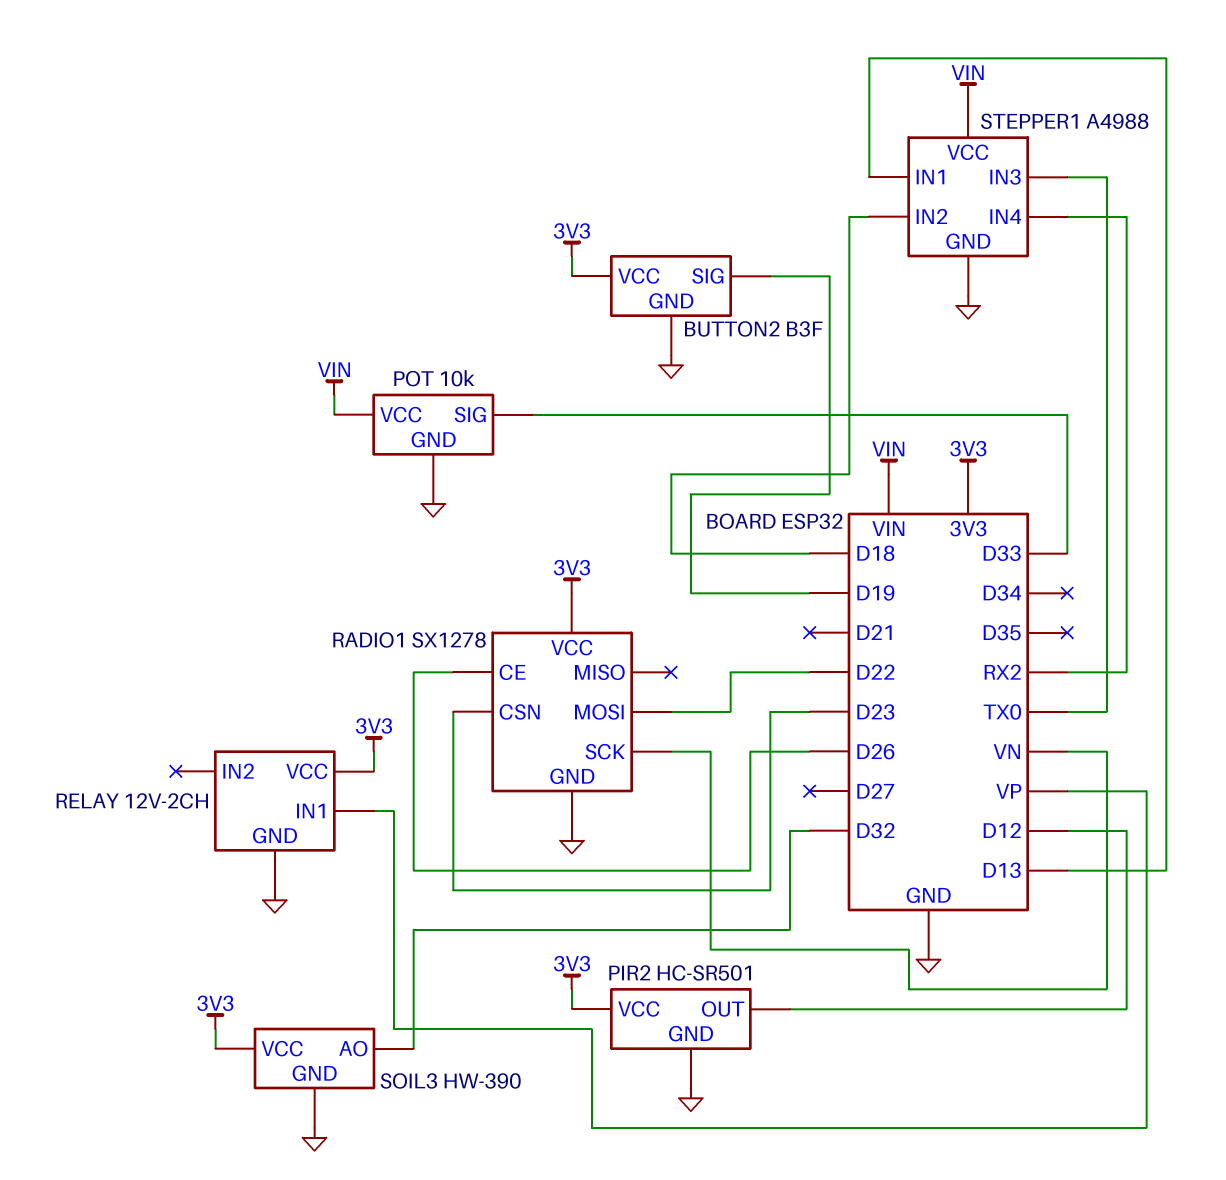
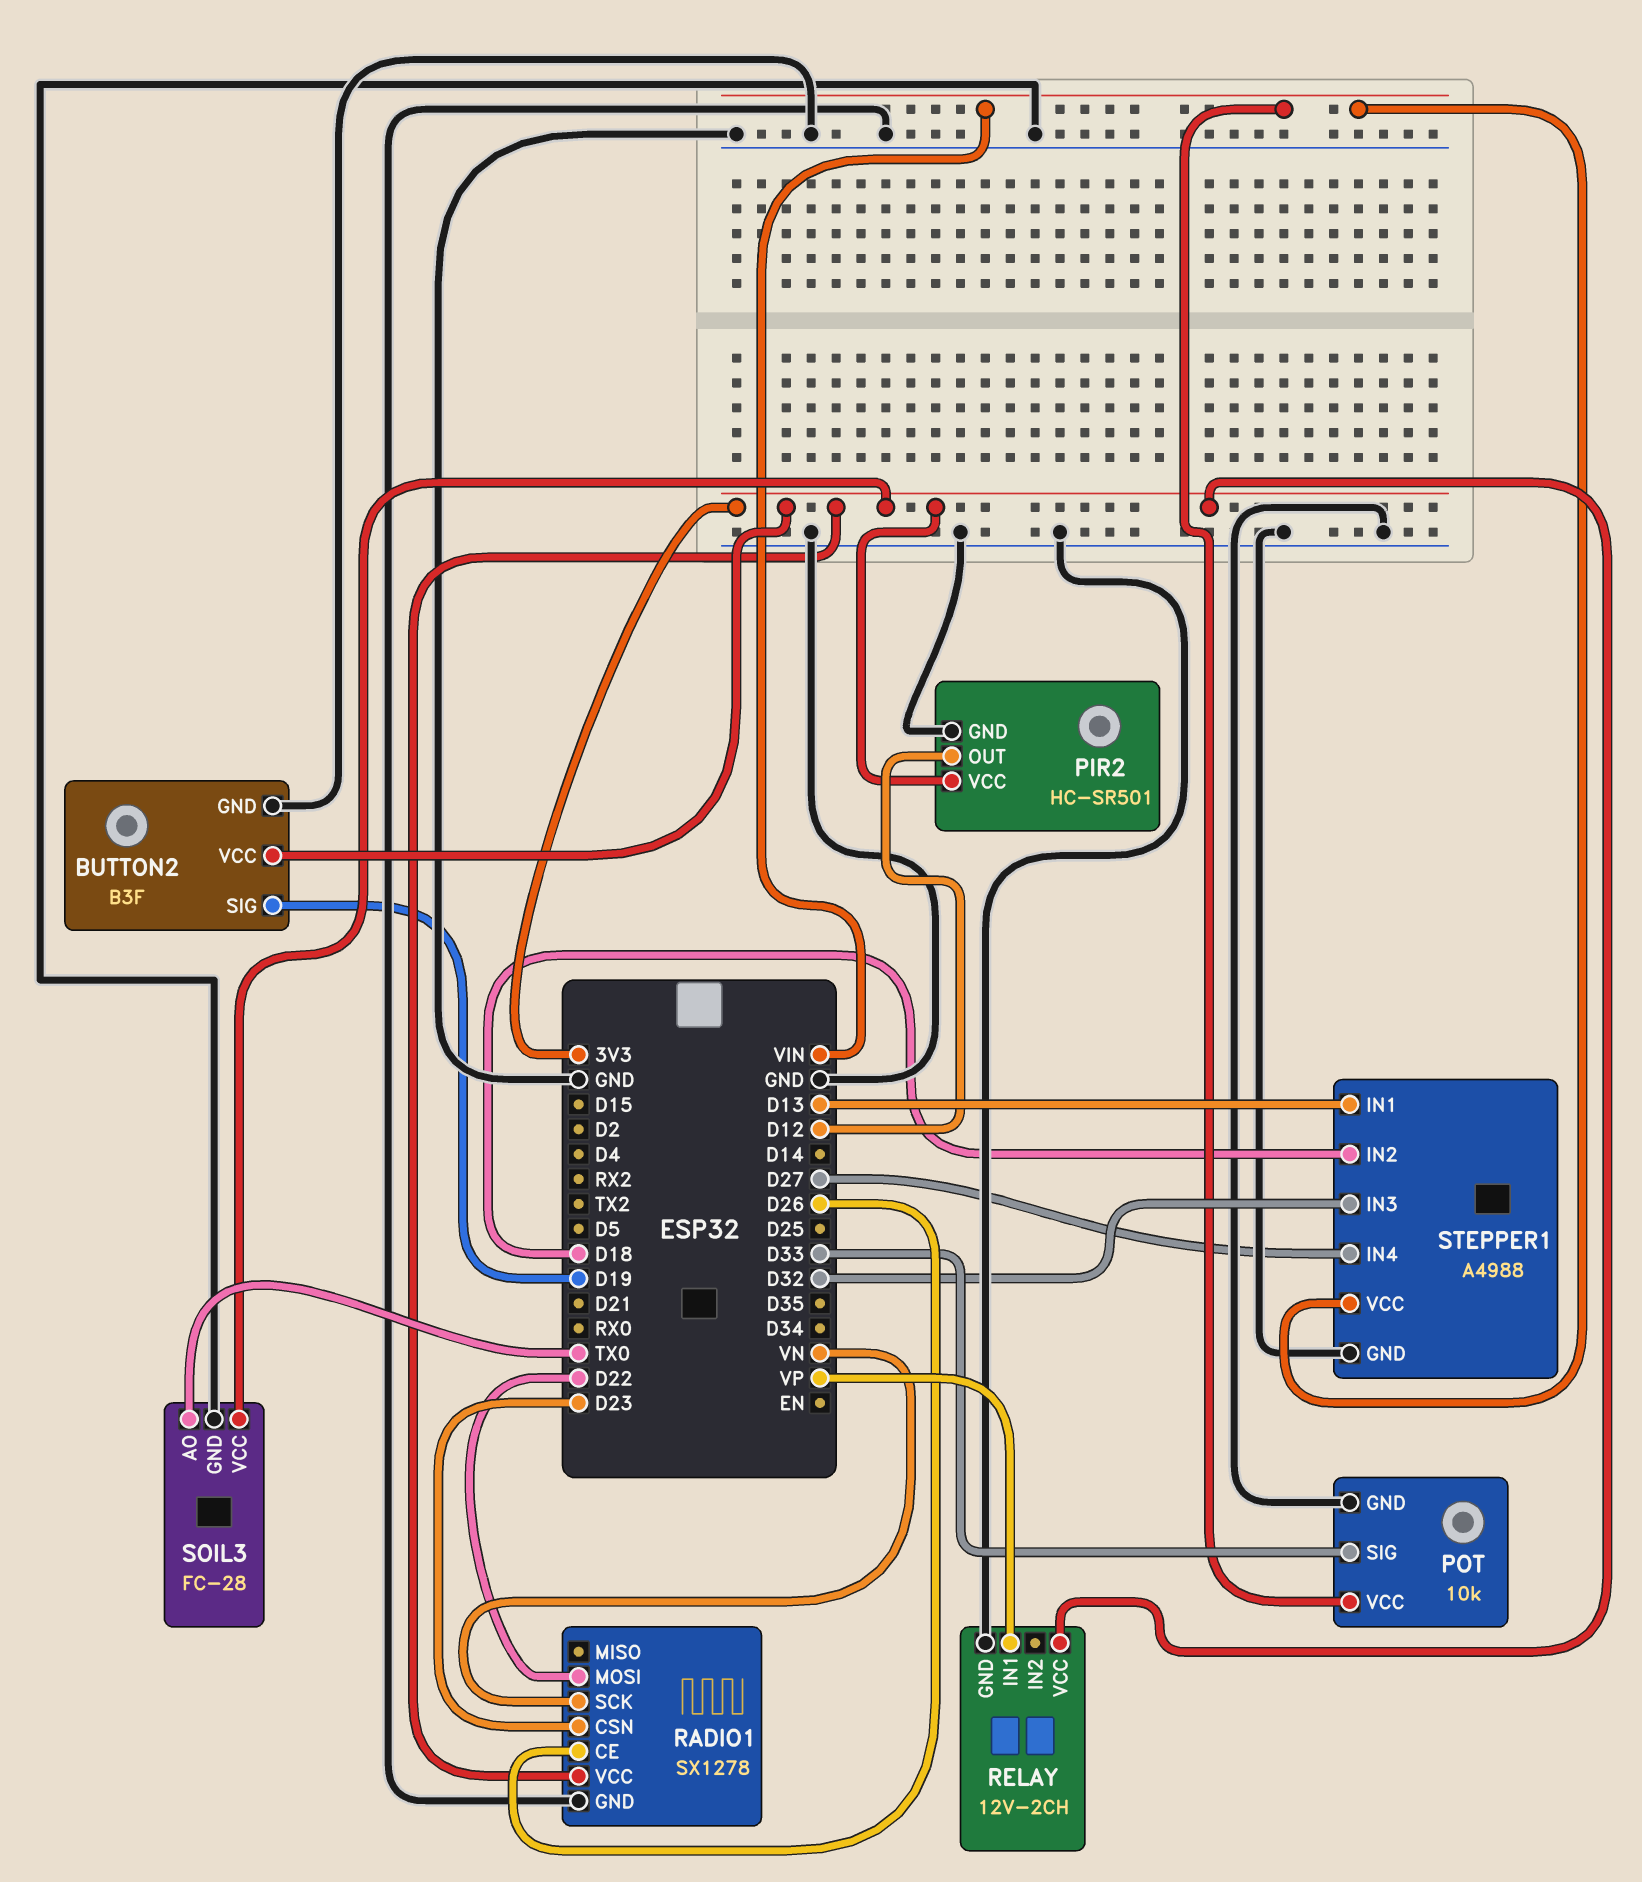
SOIL3: HW-390 -> FC-28
SOIL3 pin AO: D32 -> TX0
STEPPER1 pin IN3: TX0 -> D32
STEPPER1 pin IN4: RX2 -> D27

